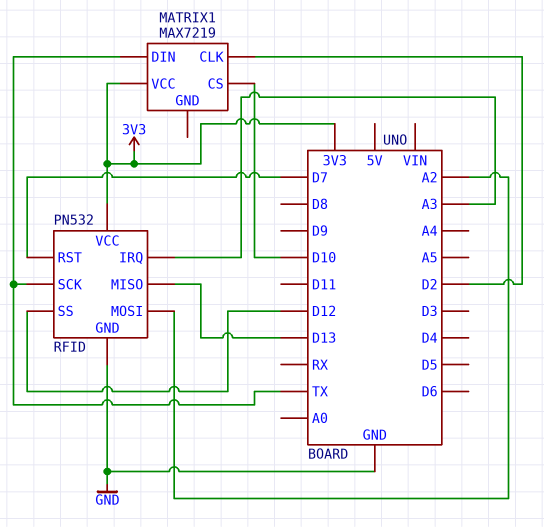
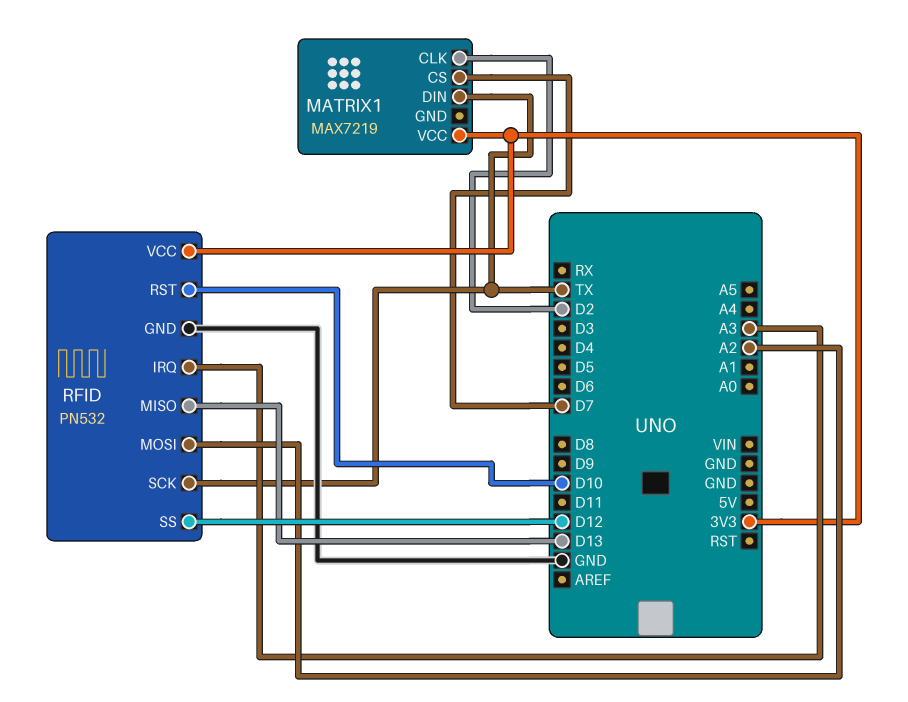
MATRIX1 pin CS: D10 -> D7
RFID pin RST: D7 -> D10

